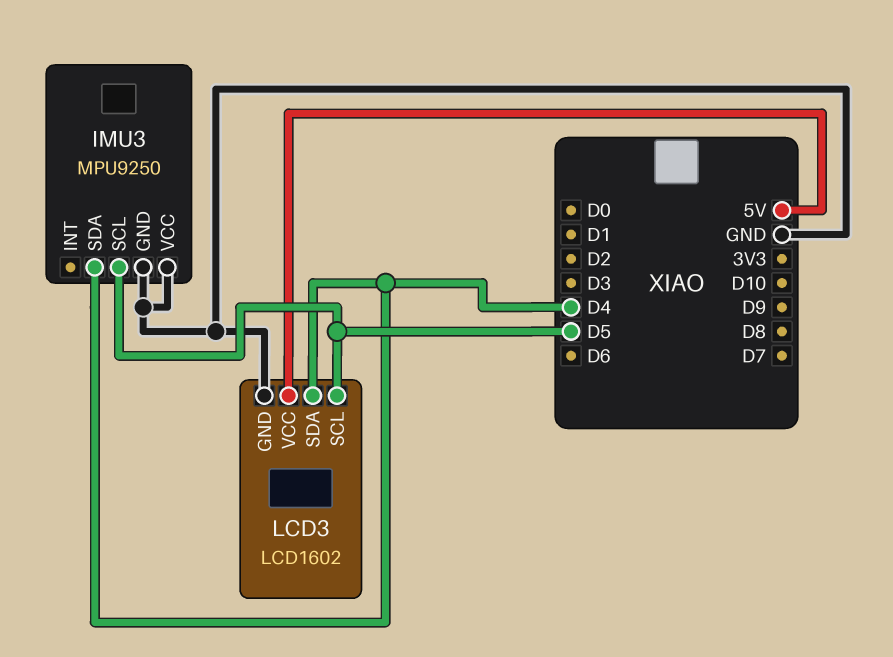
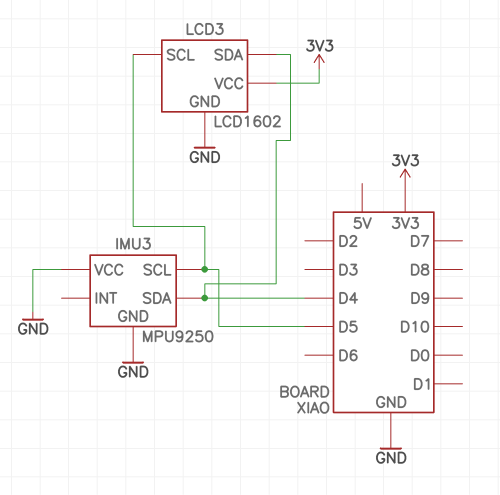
LCD3 pin VCC: 5V -> 3V3

